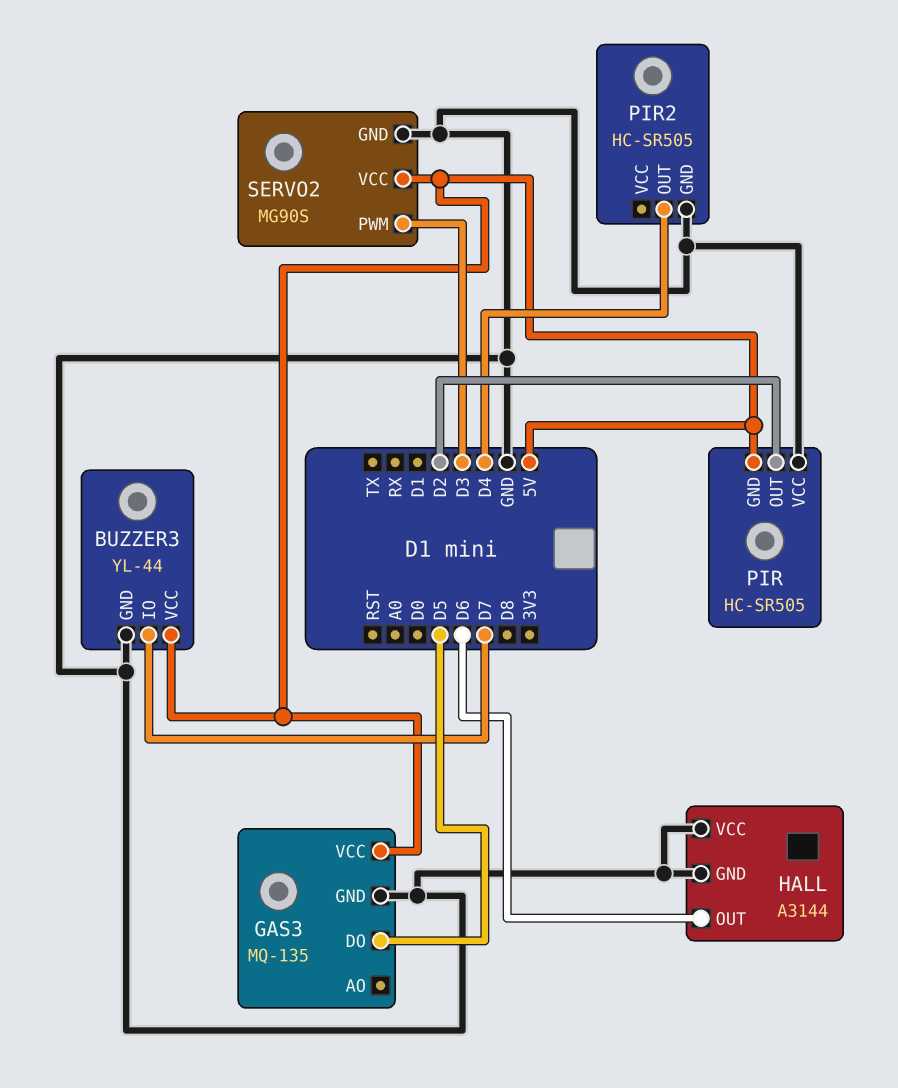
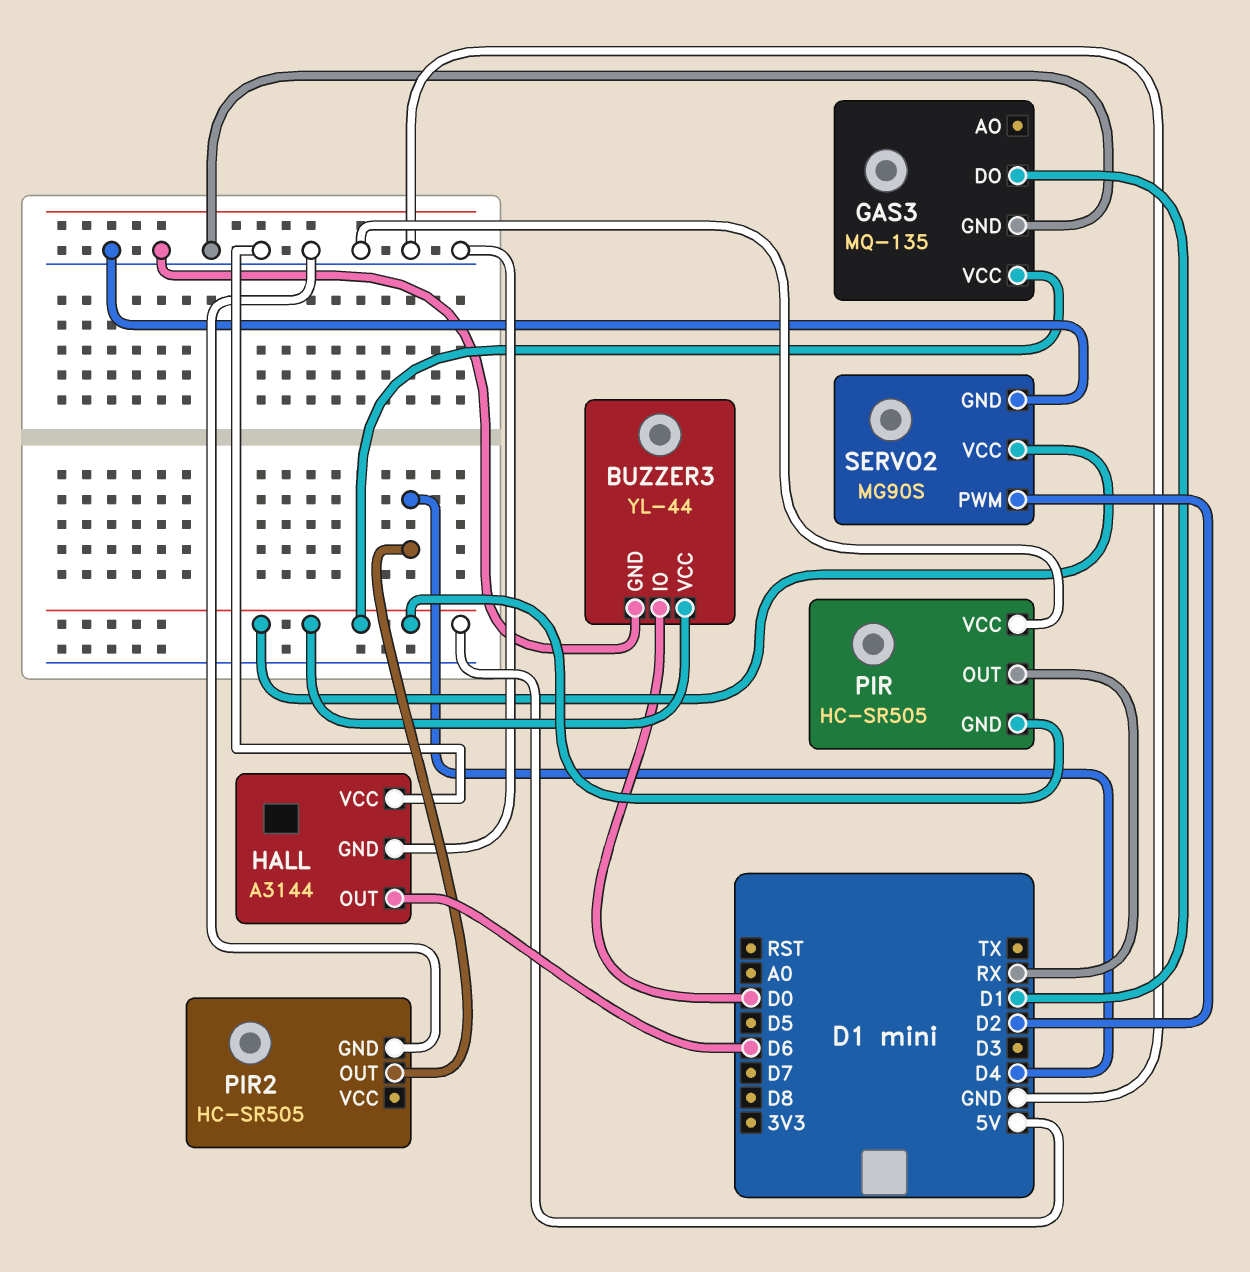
BUZZER3 pin IO: D7 -> D0
GAS3 pin DO: D5 -> D1
PIR pin OUT: D2 -> RX
SERVO2 pin PWM: D3 -> D2

